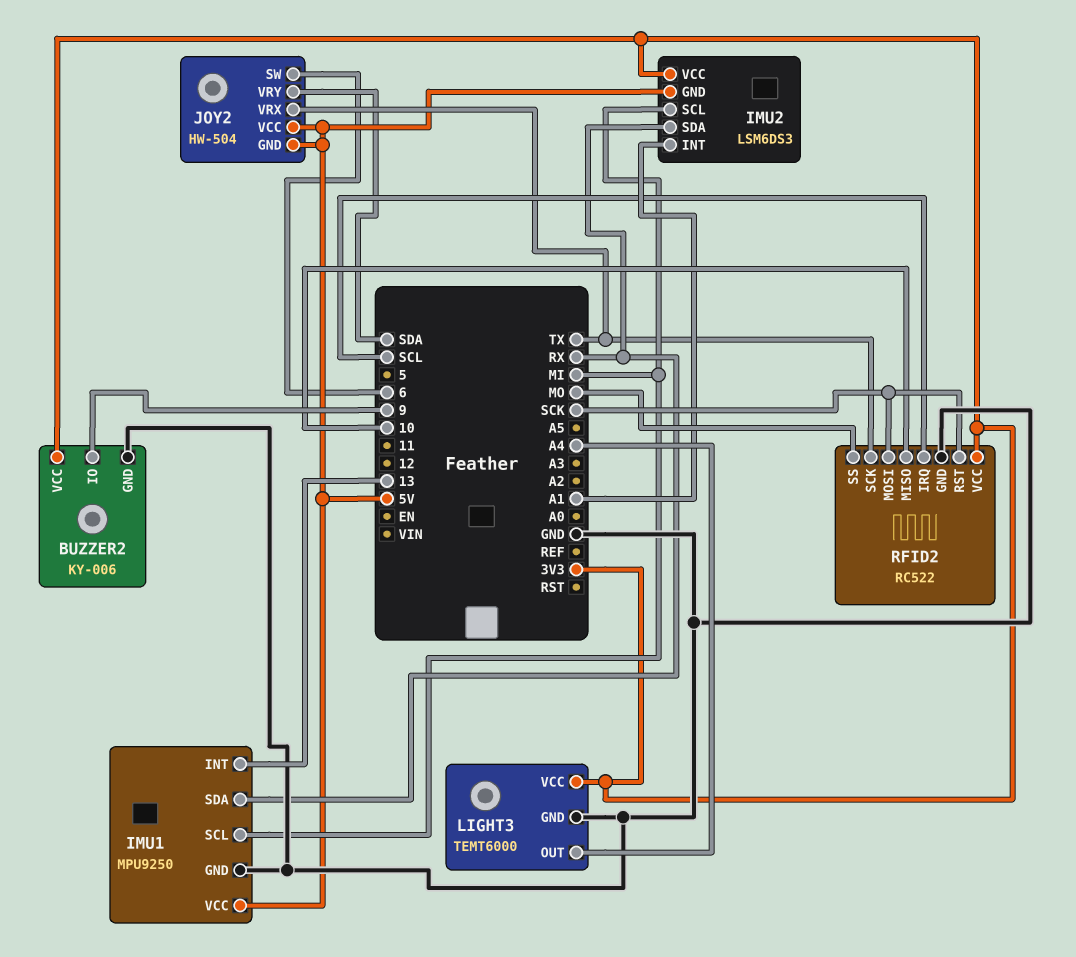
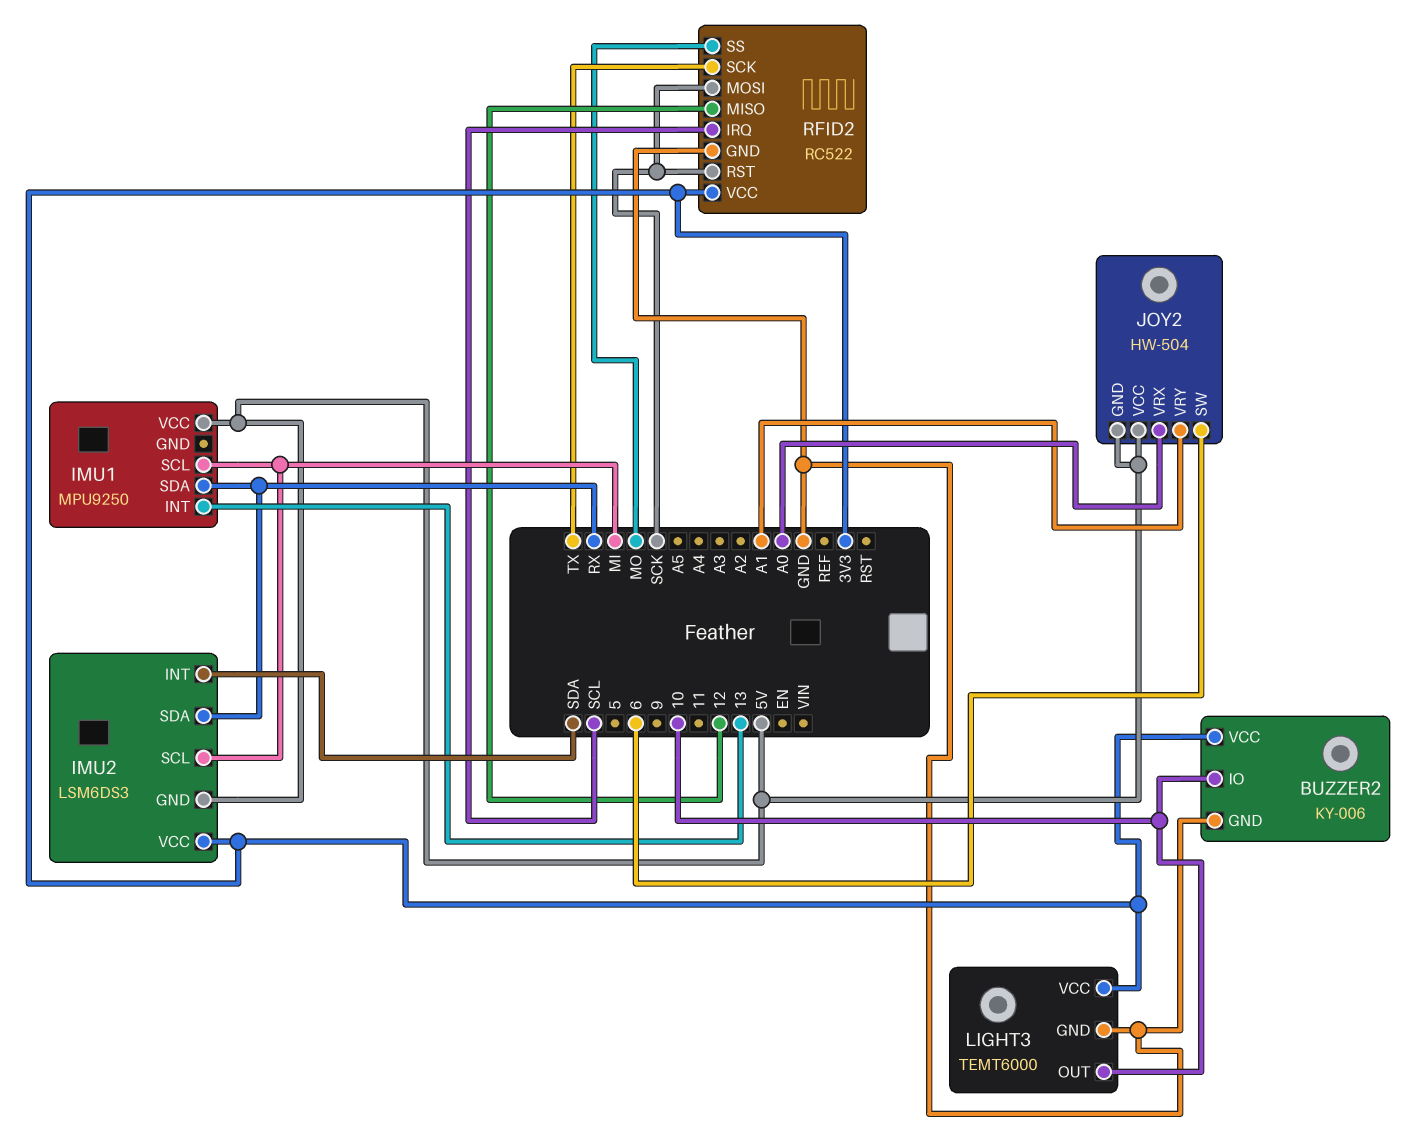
BUZZER2 pin IO: 9 -> 10
IMU1 pin GND: GND -> none
IMU2 pin INT: A1 -> SDA
JOY2 pin VRX: TX -> A0
JOY2 pin VRY: SDA -> A1
LIGHT3 pin OUT: A4 -> 10
RFID2 pin MISO: 10 -> 12

